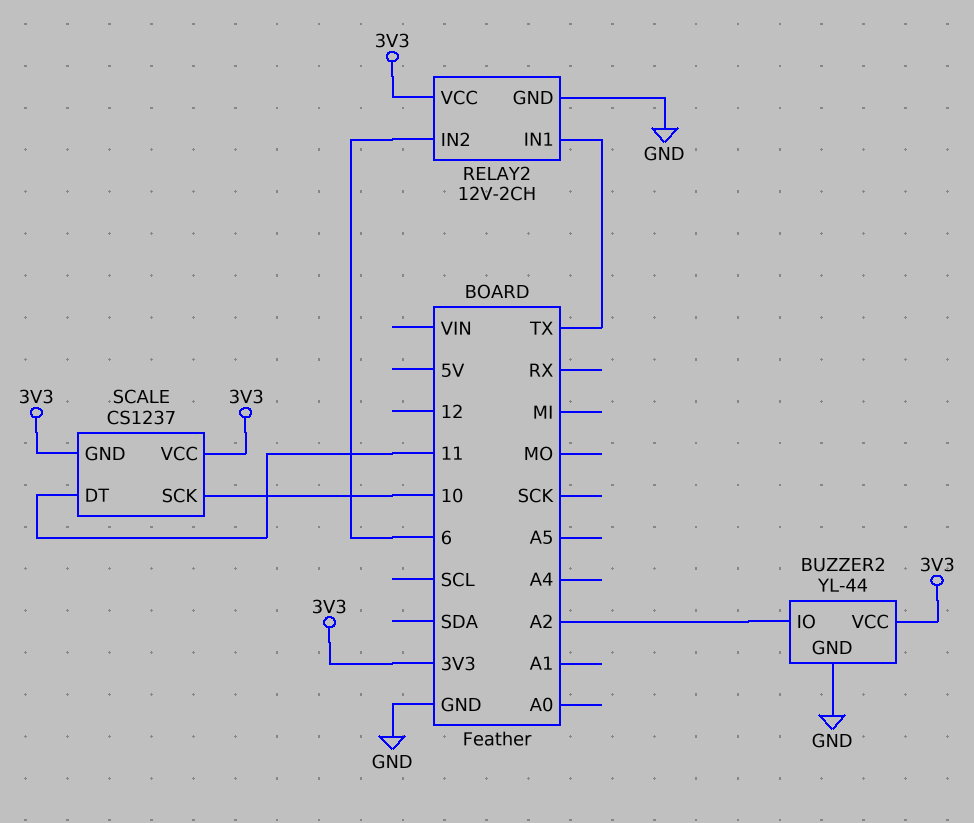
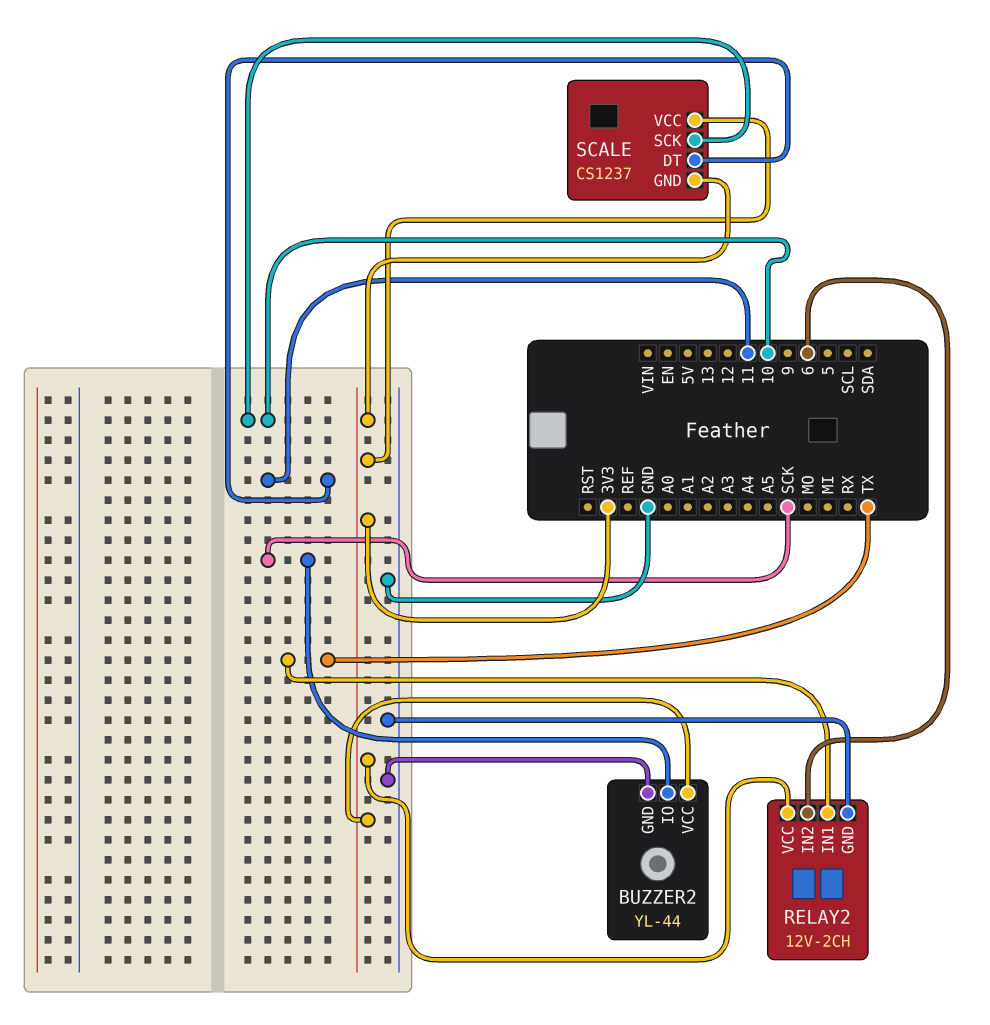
BUZZER2 pin IO: A2 -> SCK

